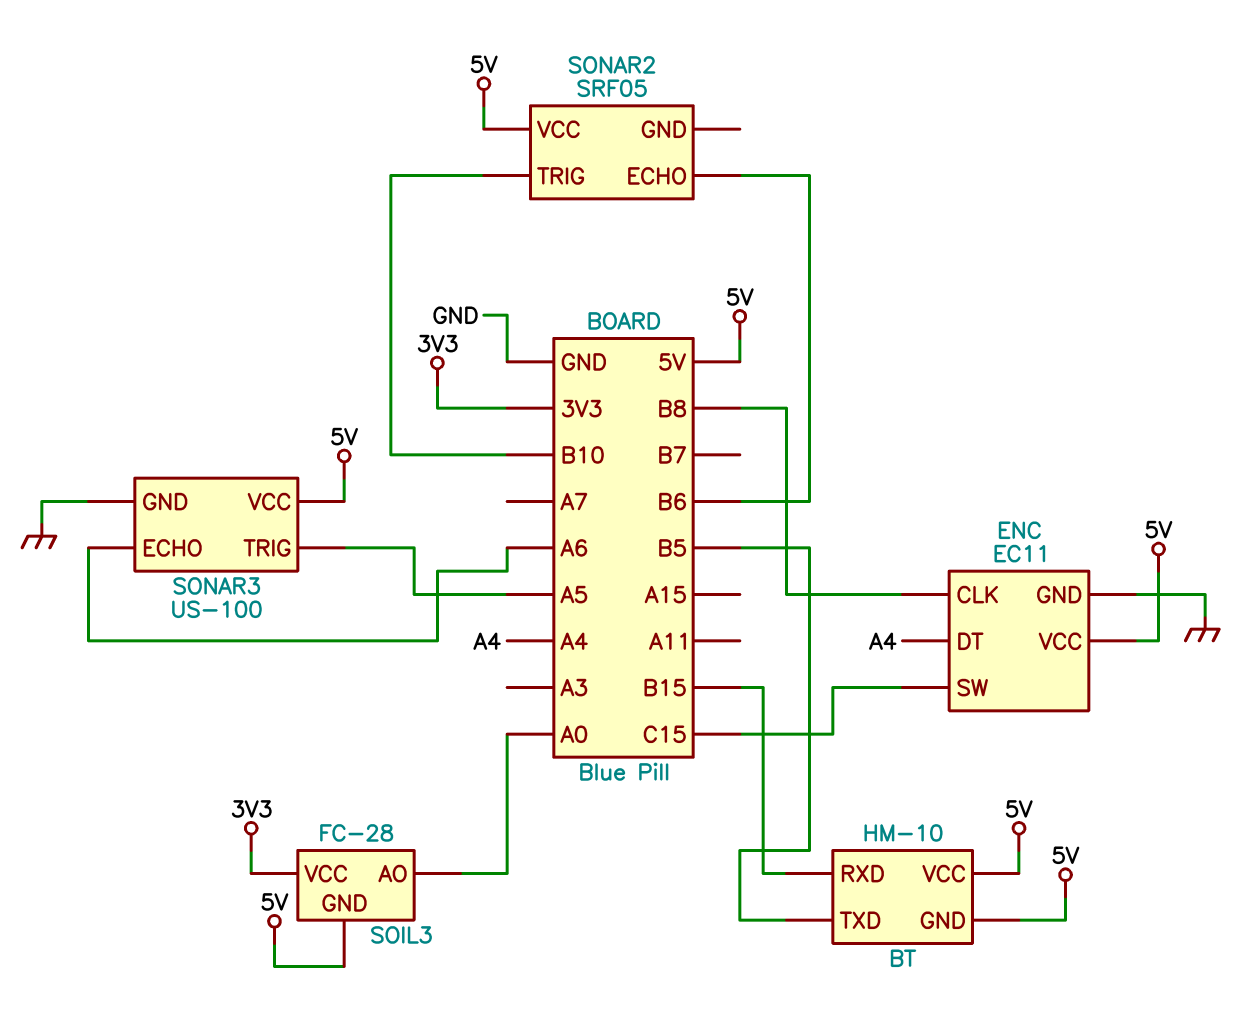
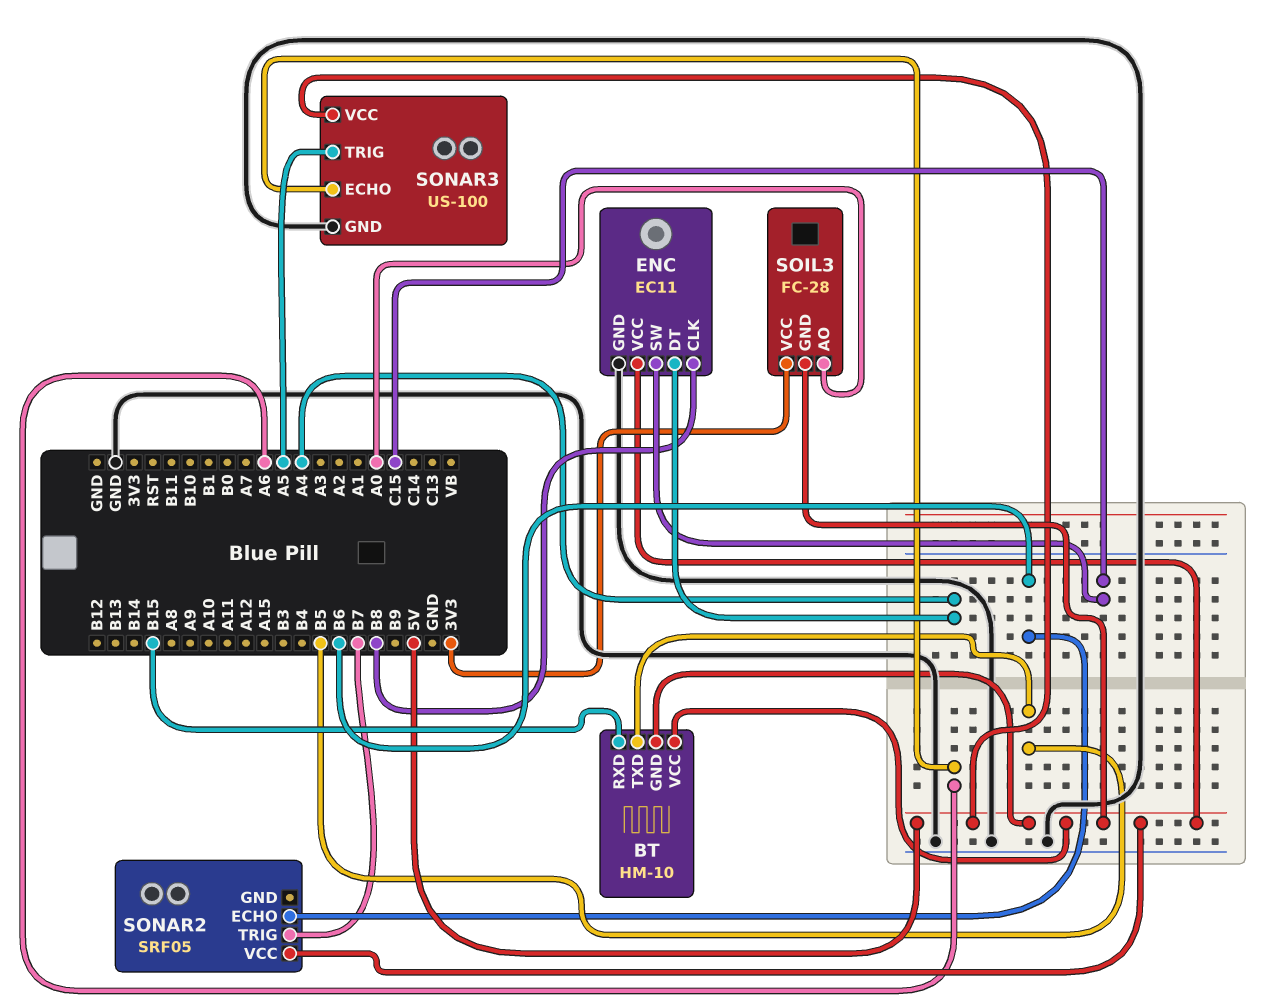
SONAR2 pin TRIG: B10 -> B7

